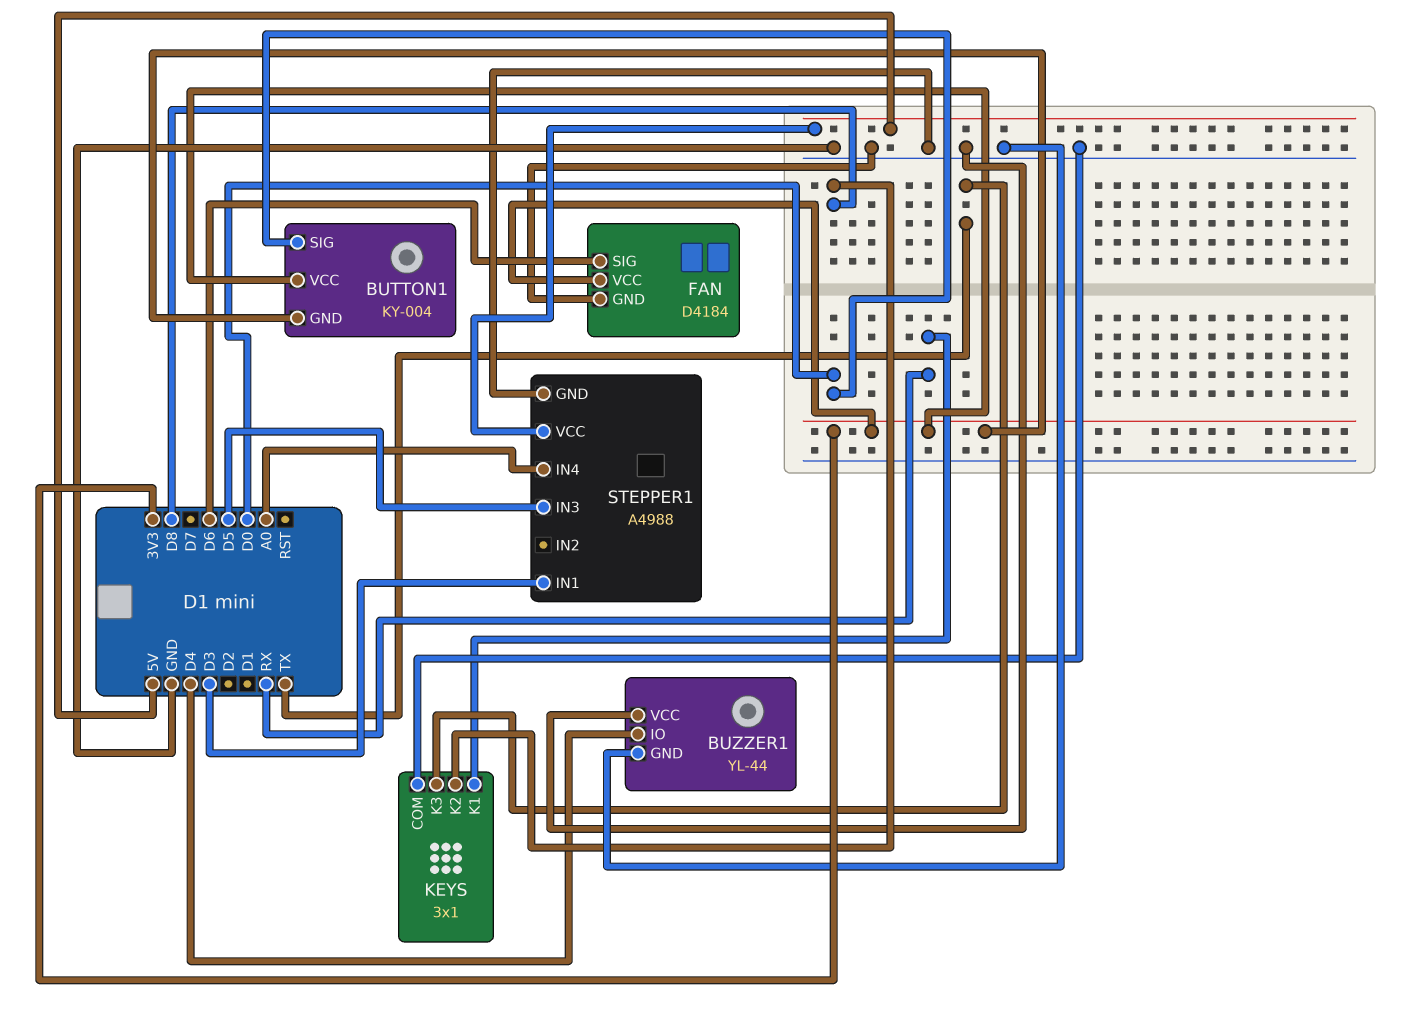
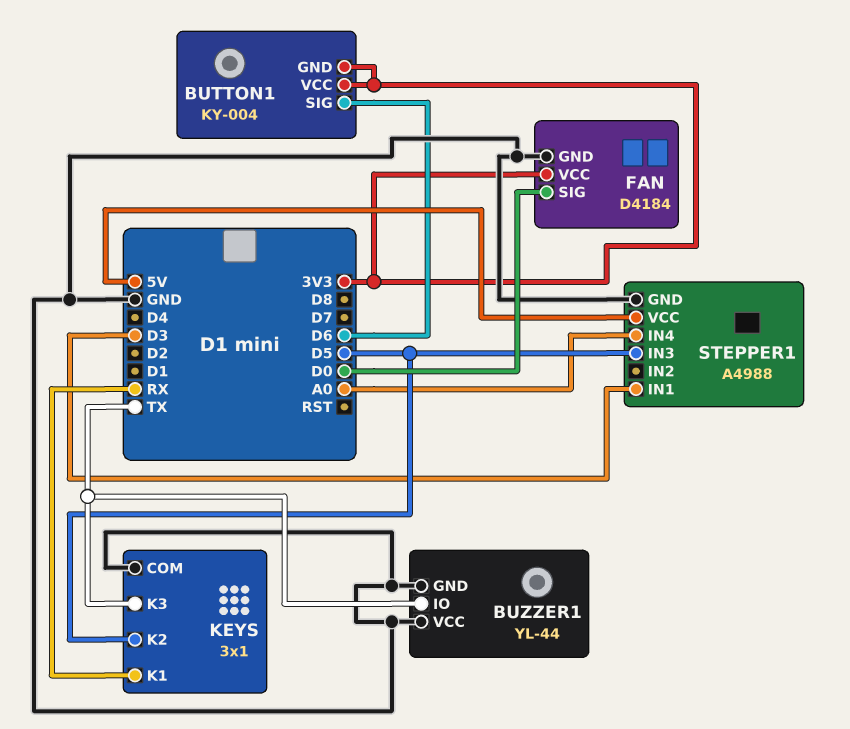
BUTTON1 pin SIG: D0 -> D6
BUZZER1 pin IO: D4 -> TX
FAN pin SIG: D6 -> D0
KEYS pin K2: D8 -> D5

